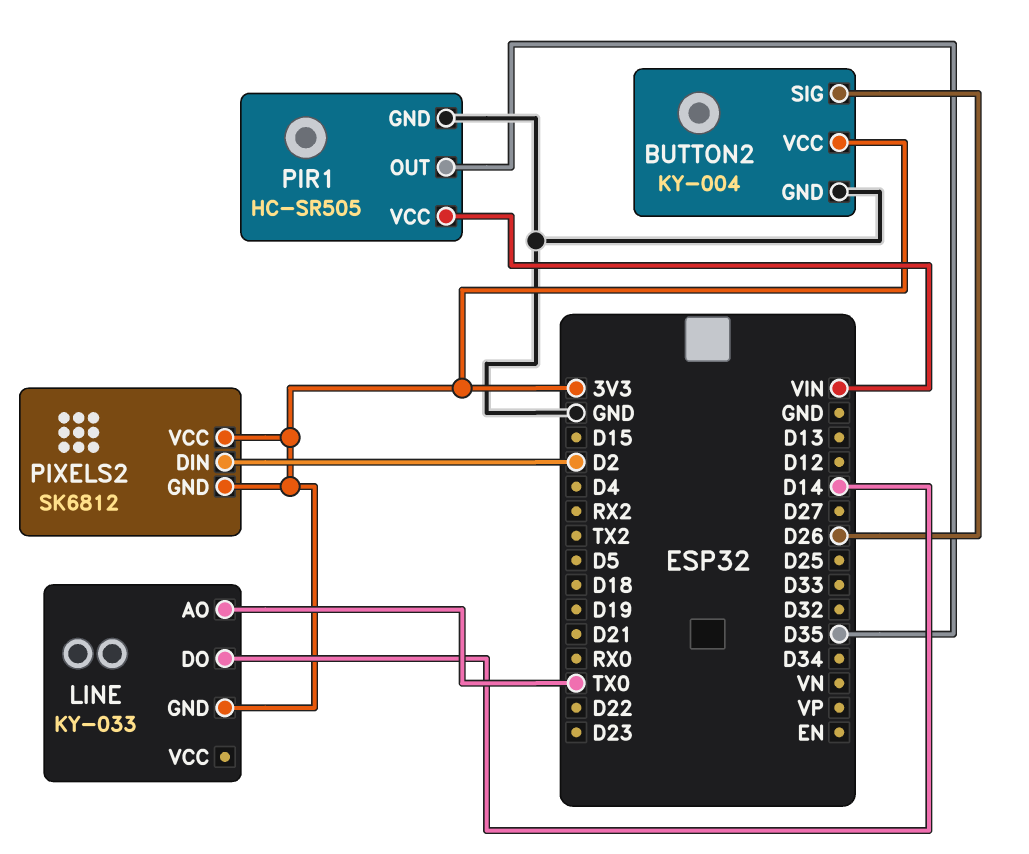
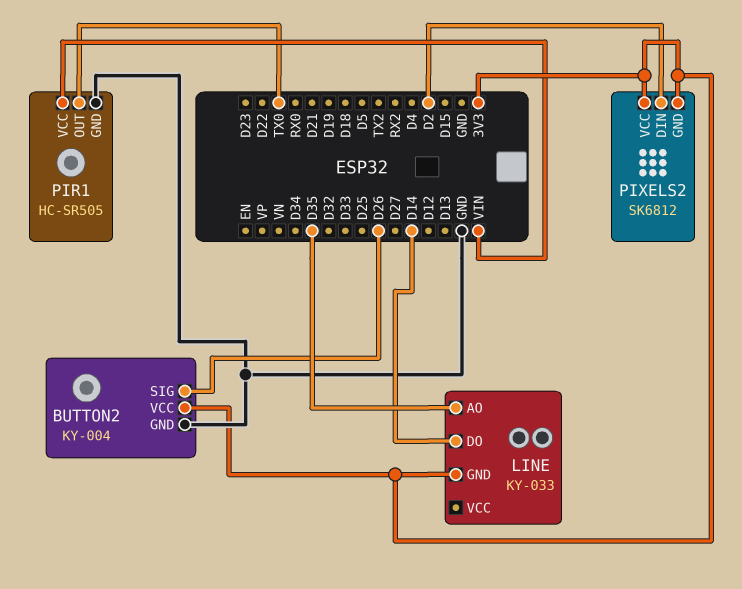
LINE pin AO: TX0 -> D35
PIR1 pin OUT: D35 -> TX0

